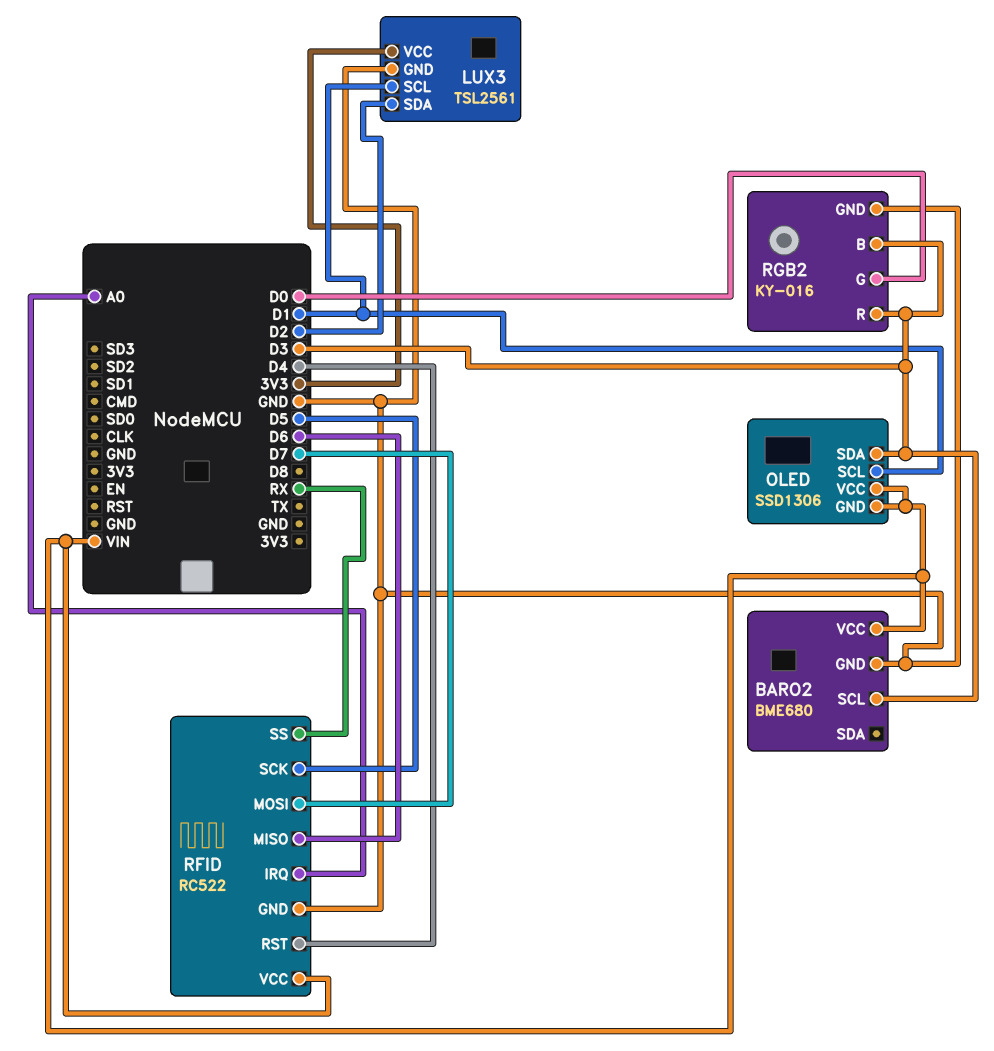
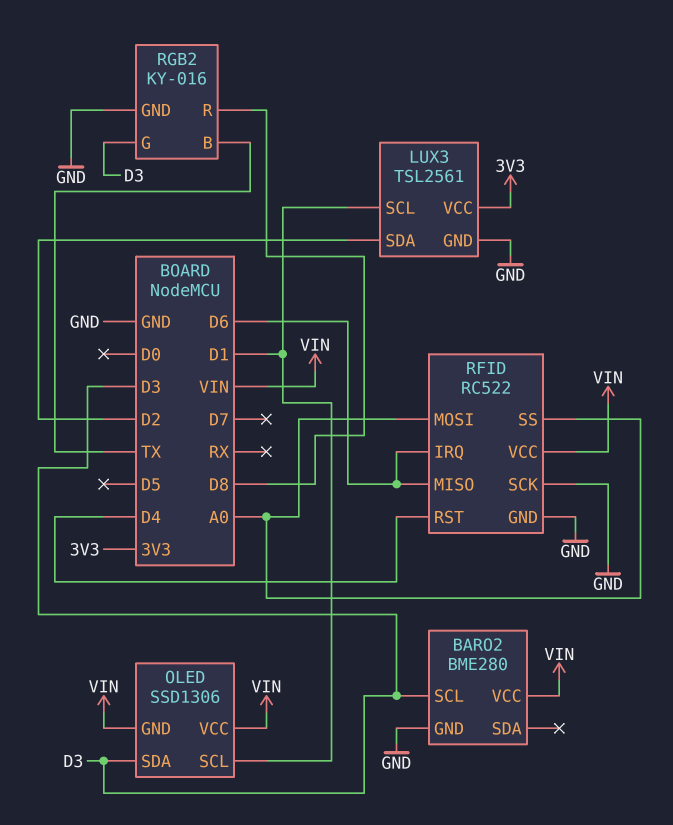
BARO2: BME680 -> BME280
RFID pin IRQ: A0 -> D6
RFID pin MOSI: D7 -> A0
RFID pin SCK: D5 -> GND
RFID pin SS: RX -> A0
RGB2 pin B: D3 -> TX
RGB2 pin G: D0 -> D3
RGB2 pin R: D3 -> D8

